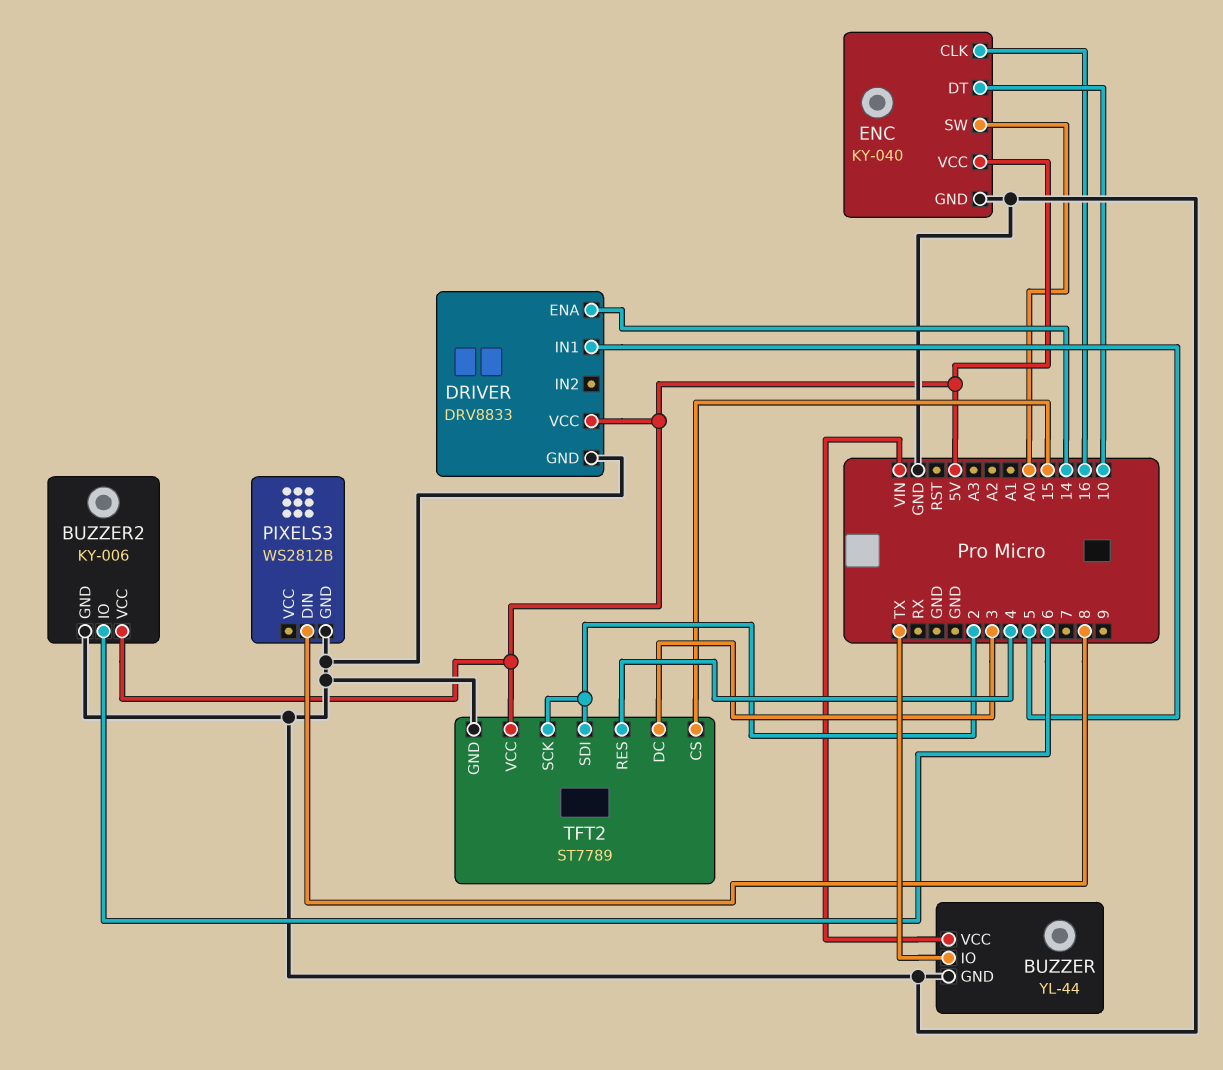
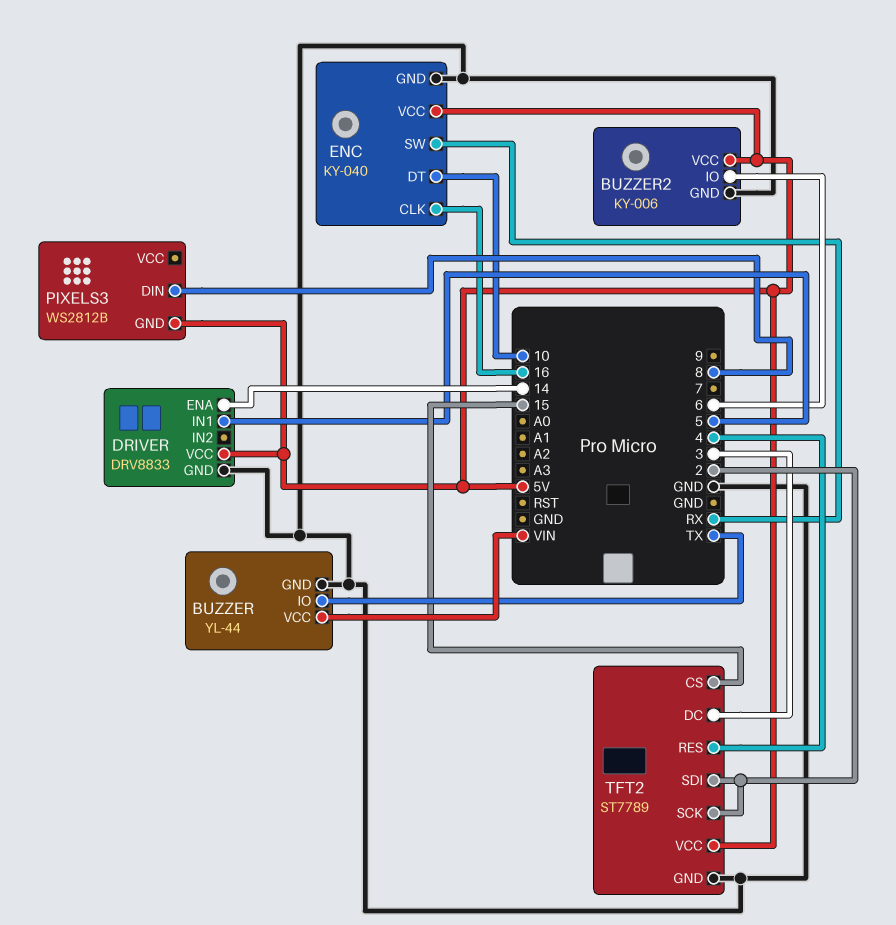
ENC pin SW: A0 -> RX
PIXELS3 pin GND: GND -> 5V

